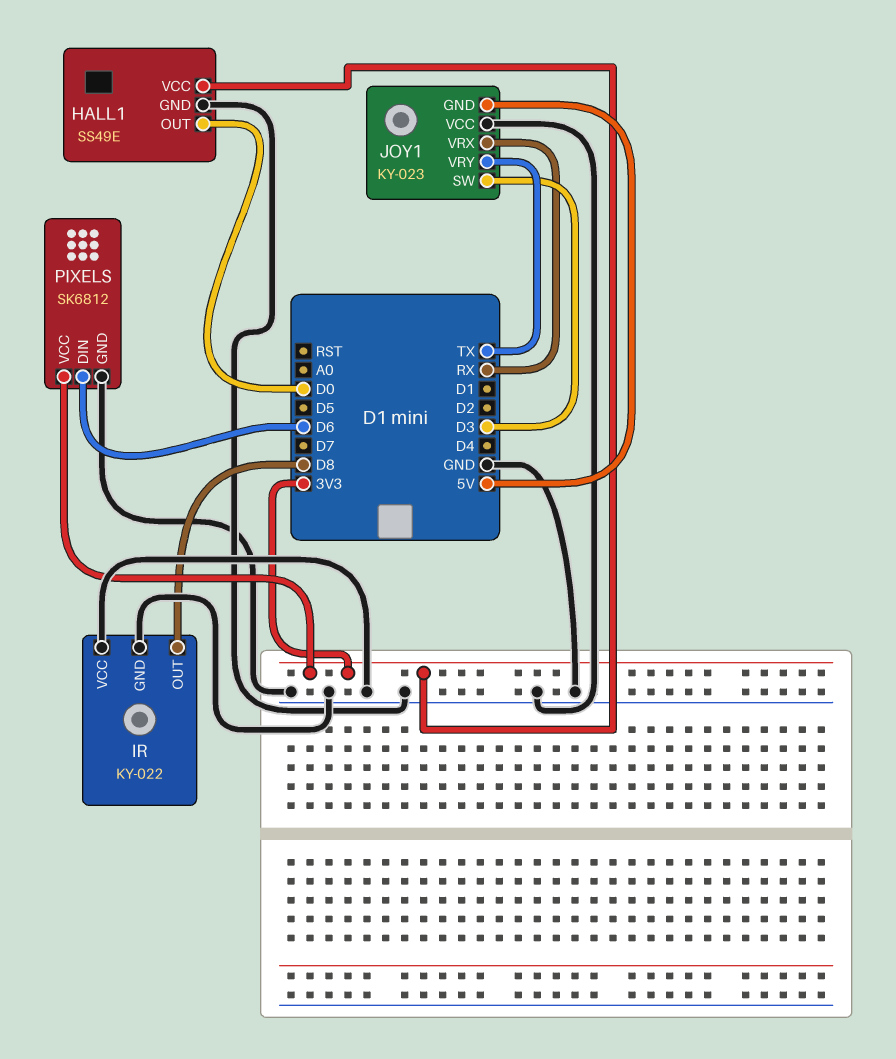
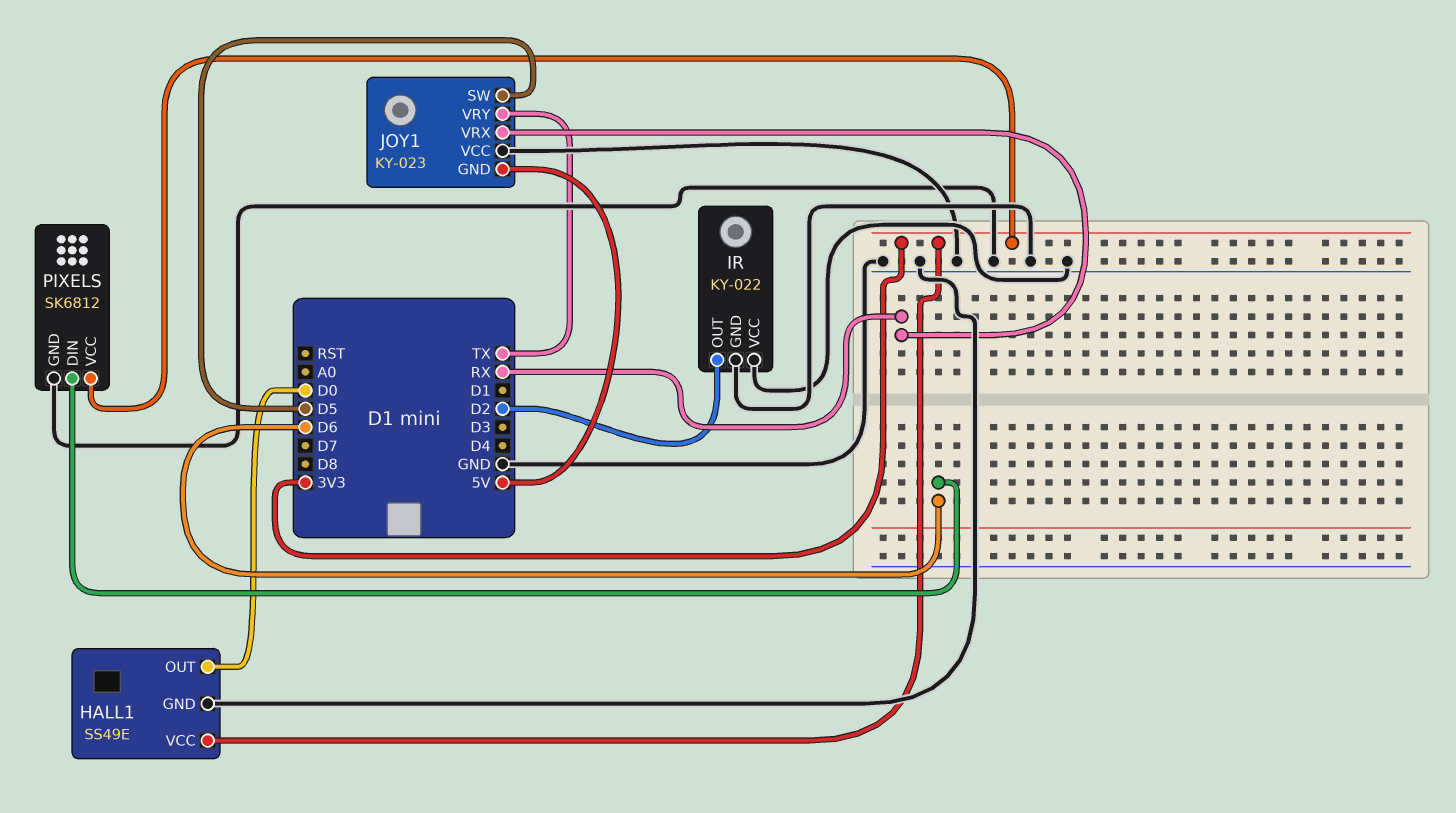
IR pin OUT: D8 -> D2
JOY1 pin SW: D3 -> D5

